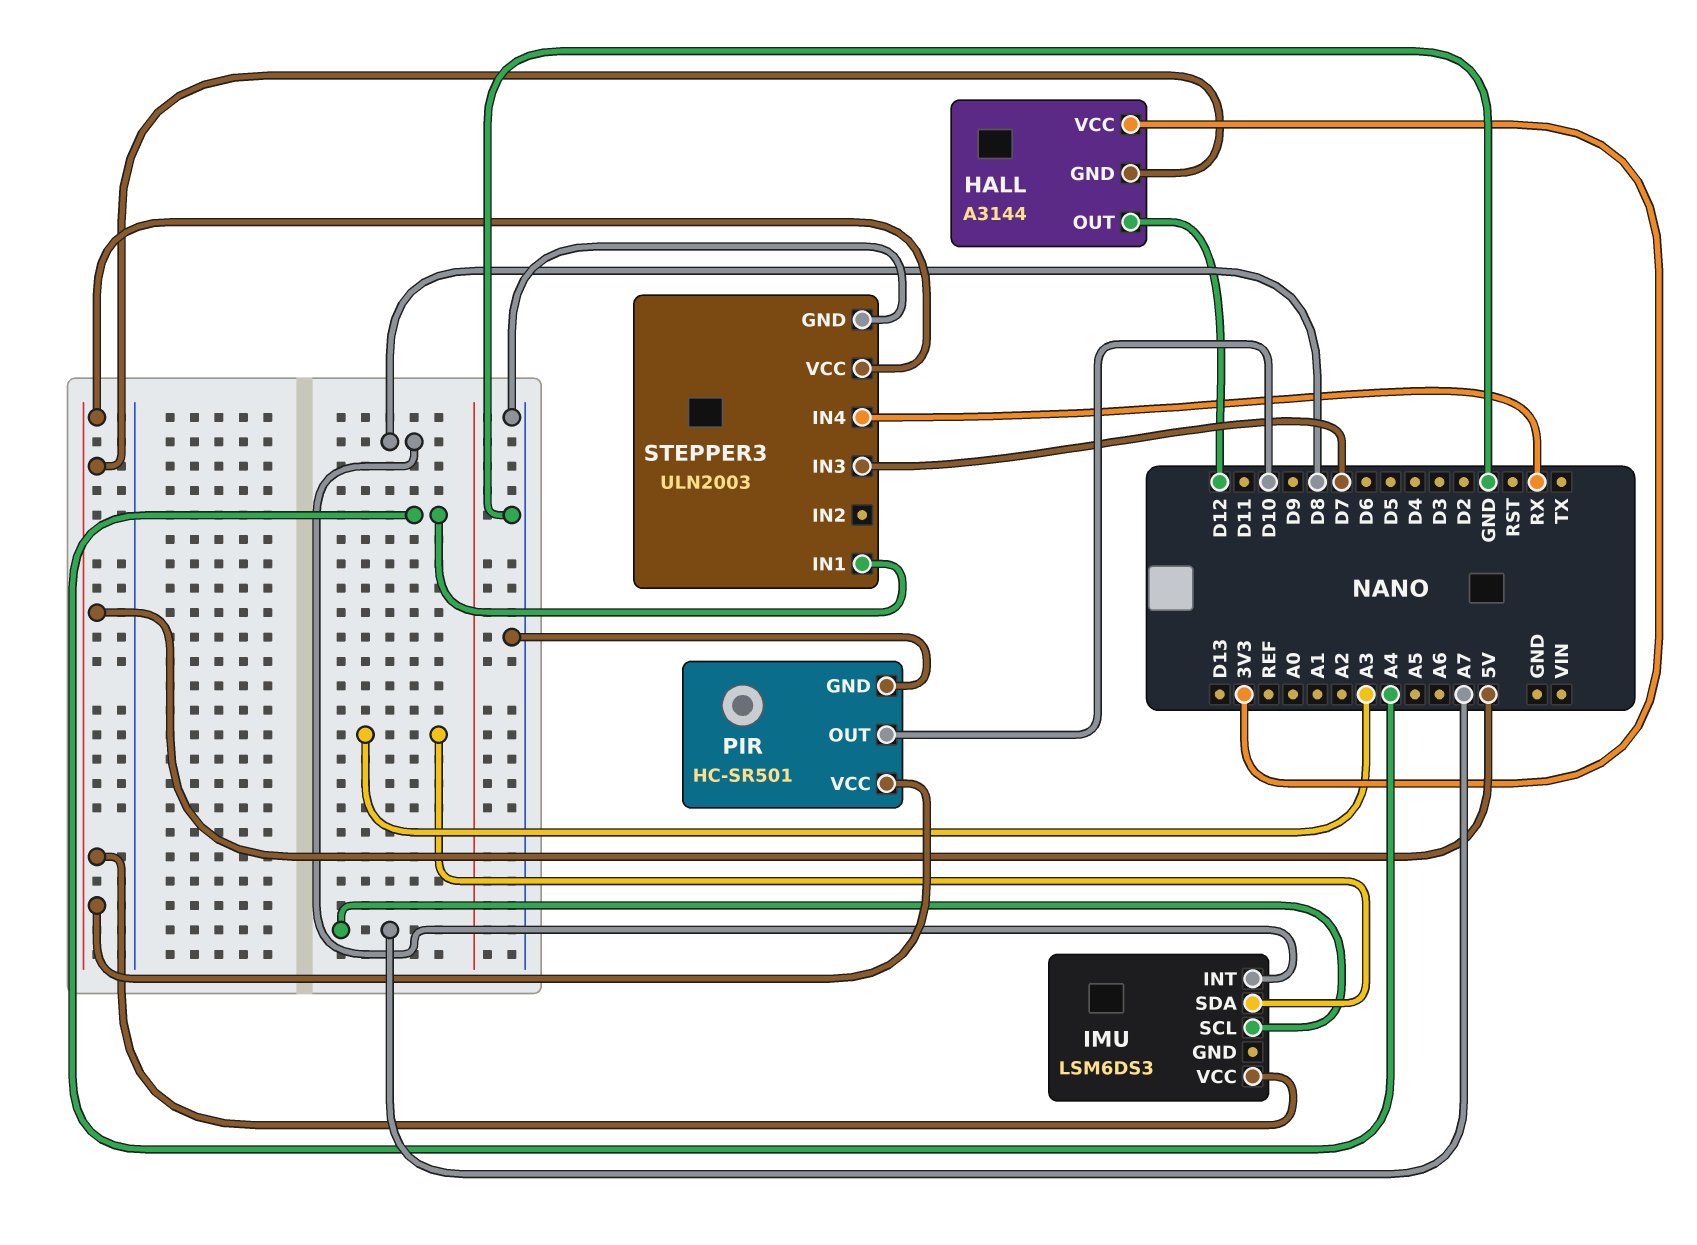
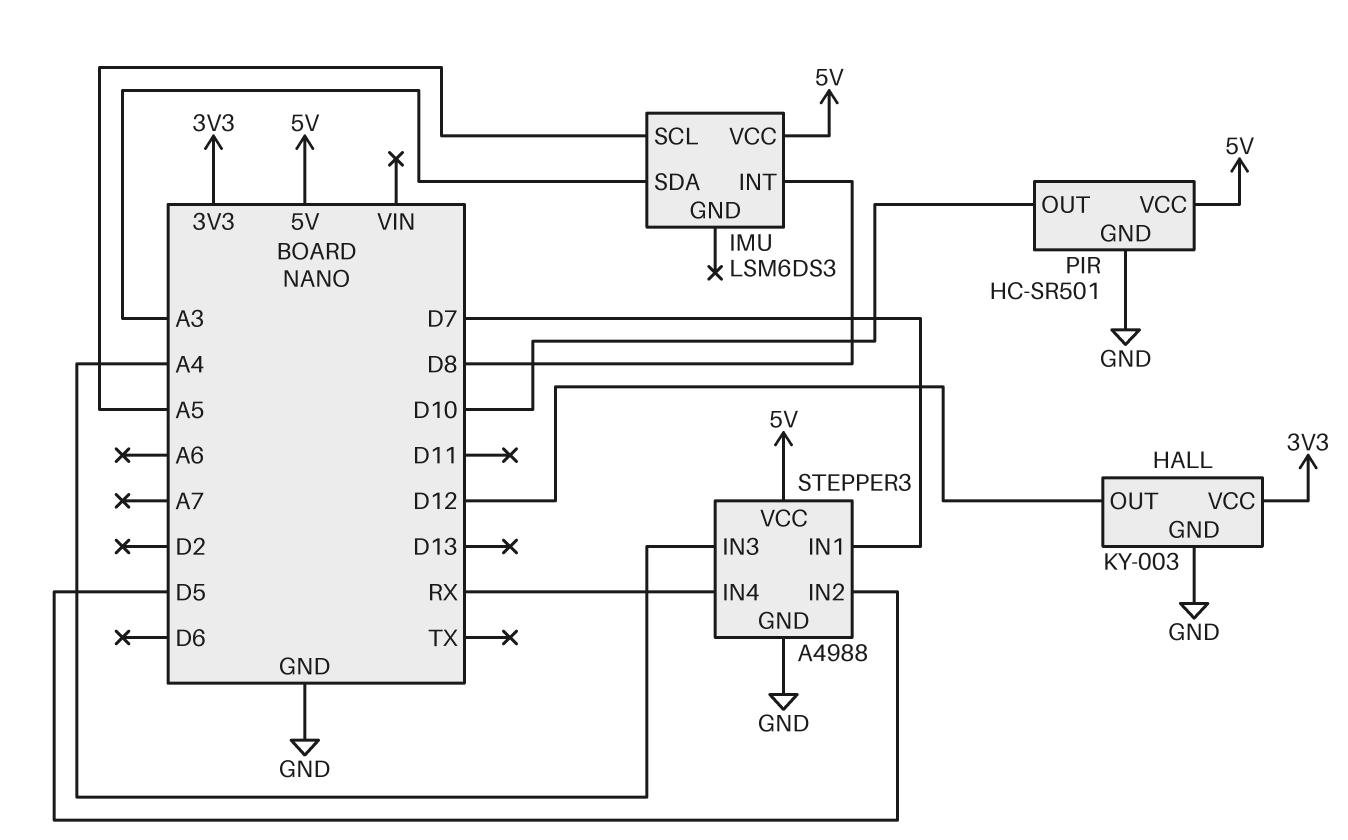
HALL: A3144 -> KY-003
HALL pin GND: 5V -> GND
IMU pin SCL: A7 -> A5
STEPPER3: ULN2003 -> A4988
STEPPER3 pin IN1: A4 -> D7
STEPPER3 pin IN2: none -> D5
STEPPER3 pin IN3: D7 -> A4

